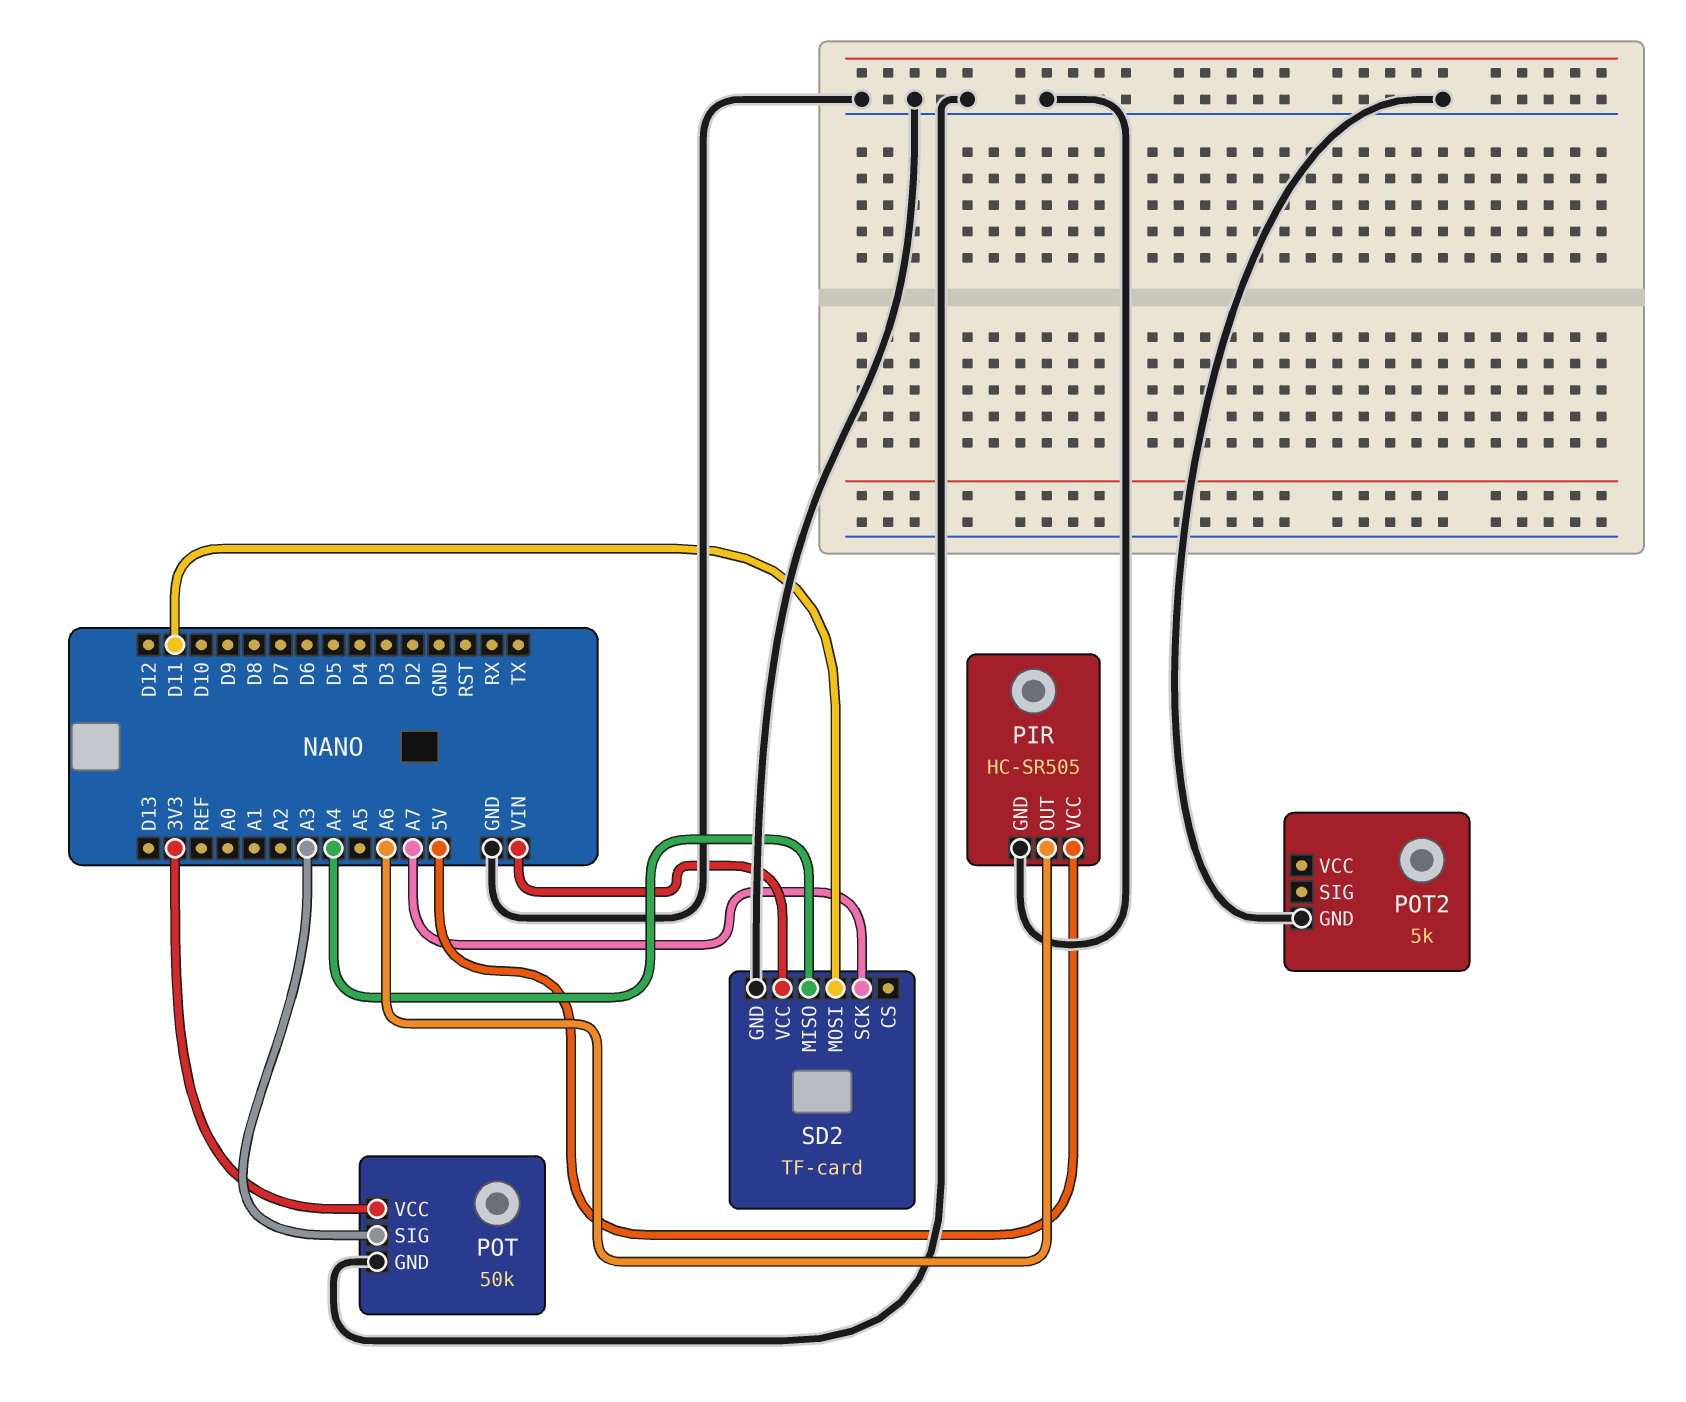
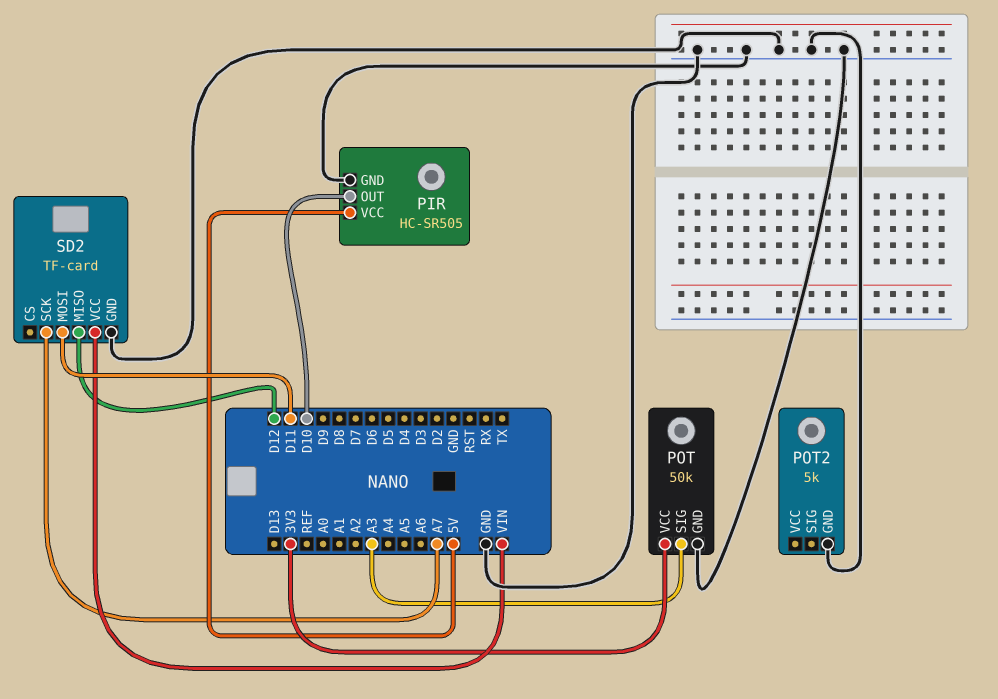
PIR pin OUT: A6 -> D10
SD2 pin MISO: A4 -> D12

